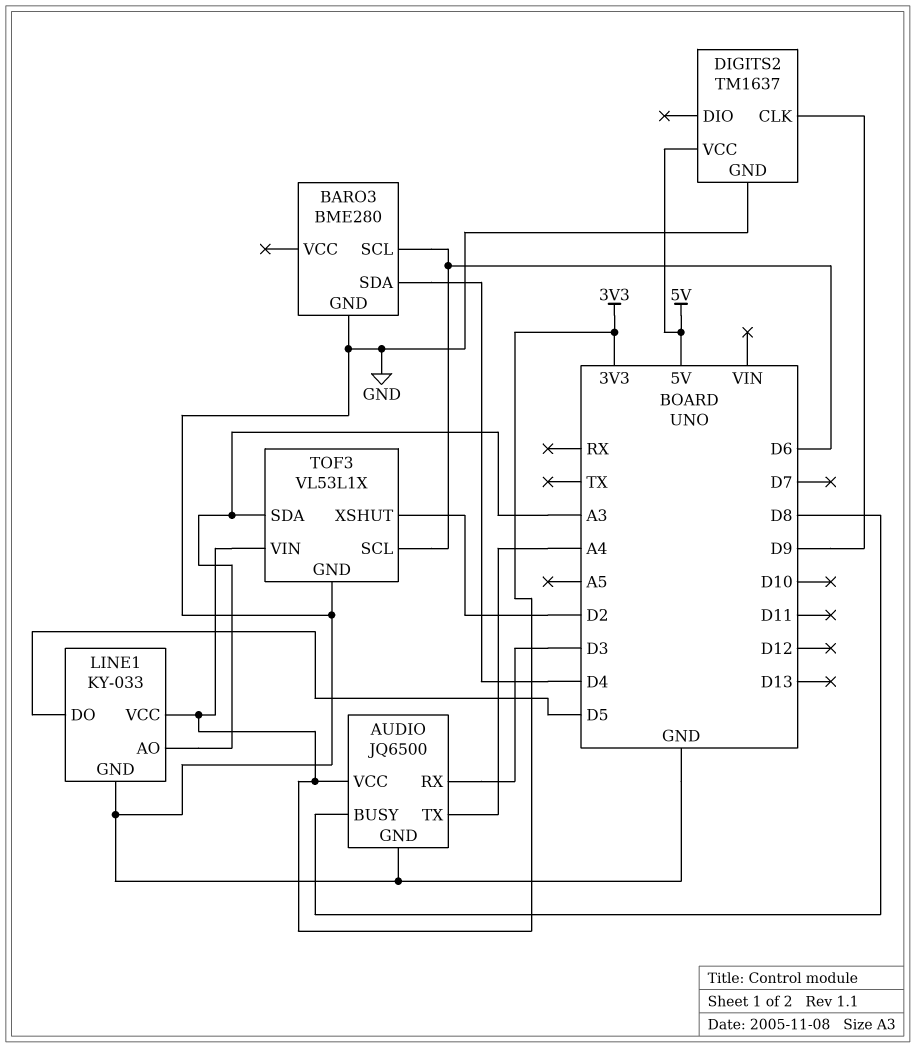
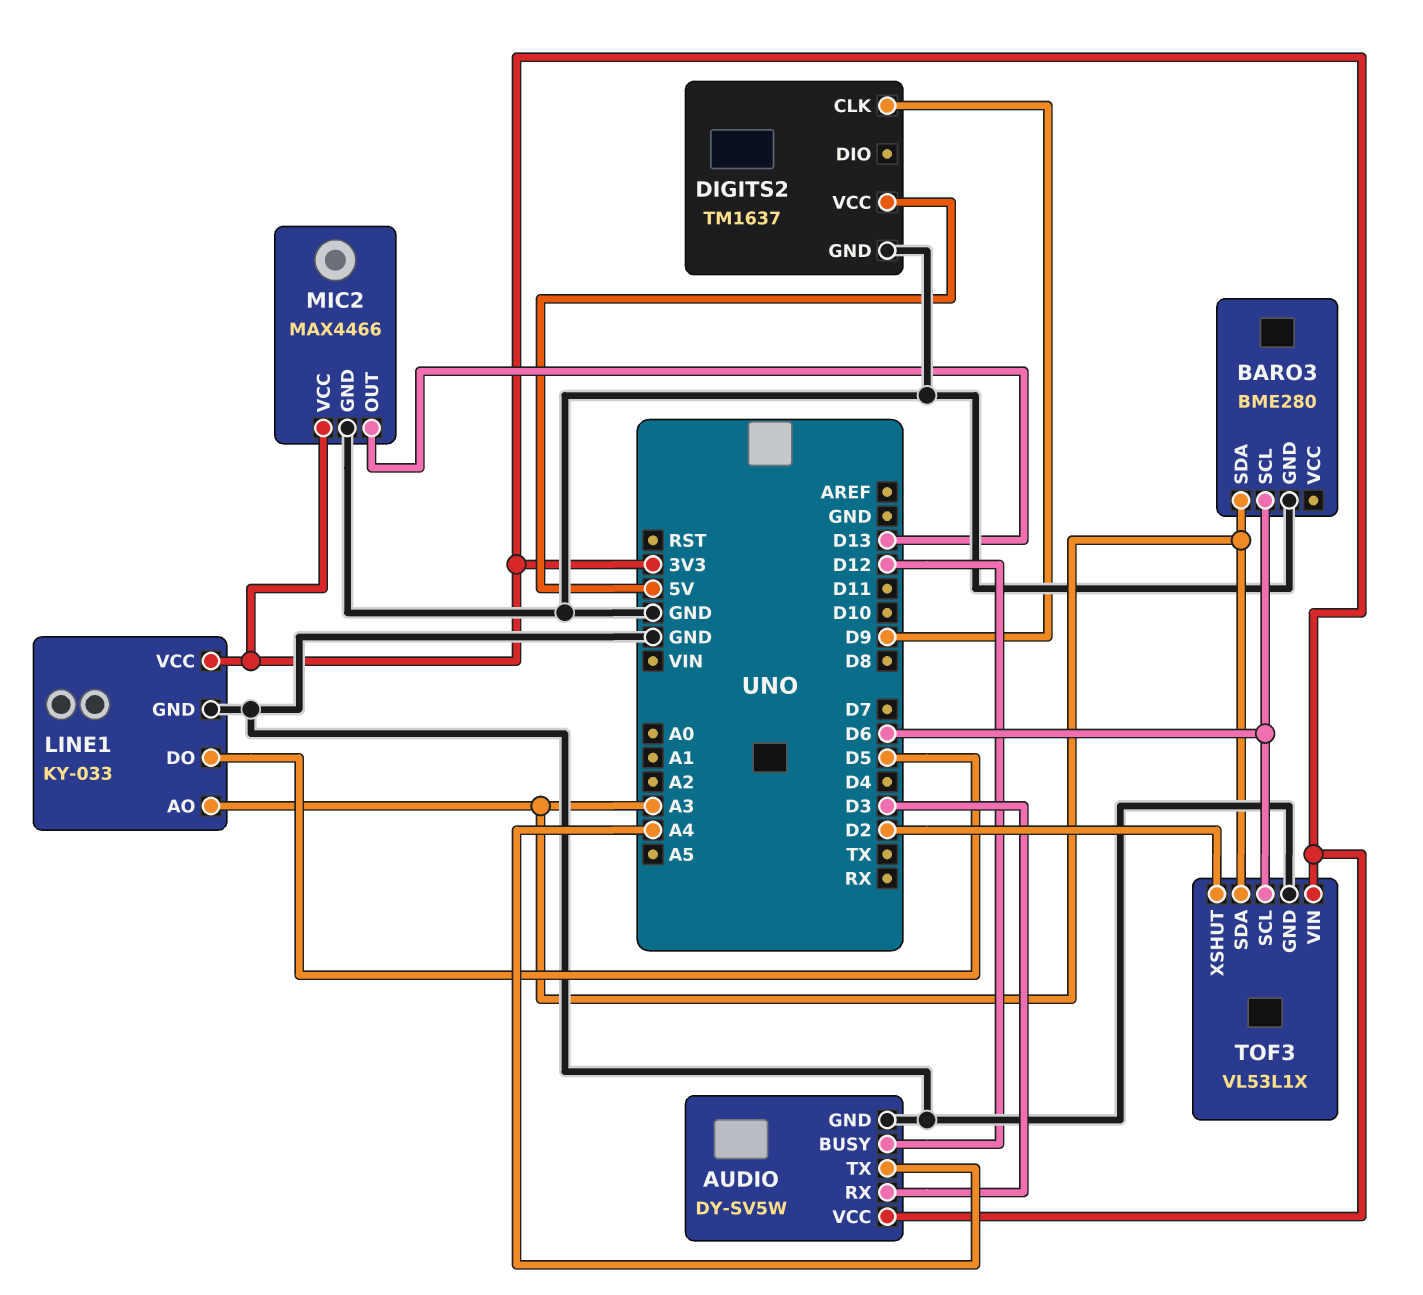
AUDIO: JQ6500 -> DY-SV5W
AUDIO pin BUSY: D8 -> D12
BARO3 pin SDA: D4 -> A3
MIC2: none -> MAX4466
MIC2 pin GND: none -> GND
MIC2 pin OUT: none -> D13
MIC2 pin VCC: none -> 3V3

